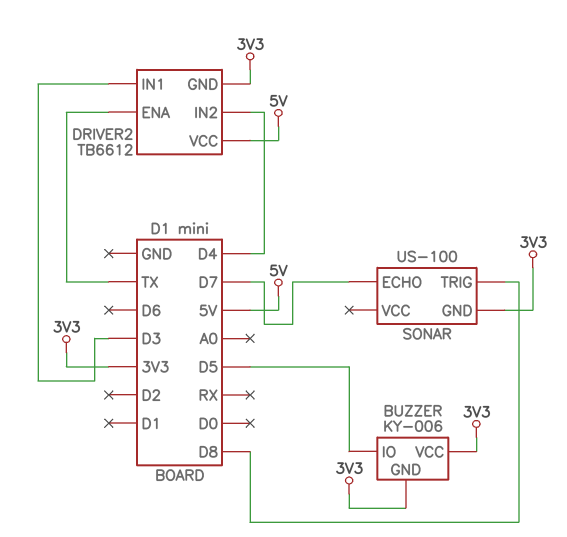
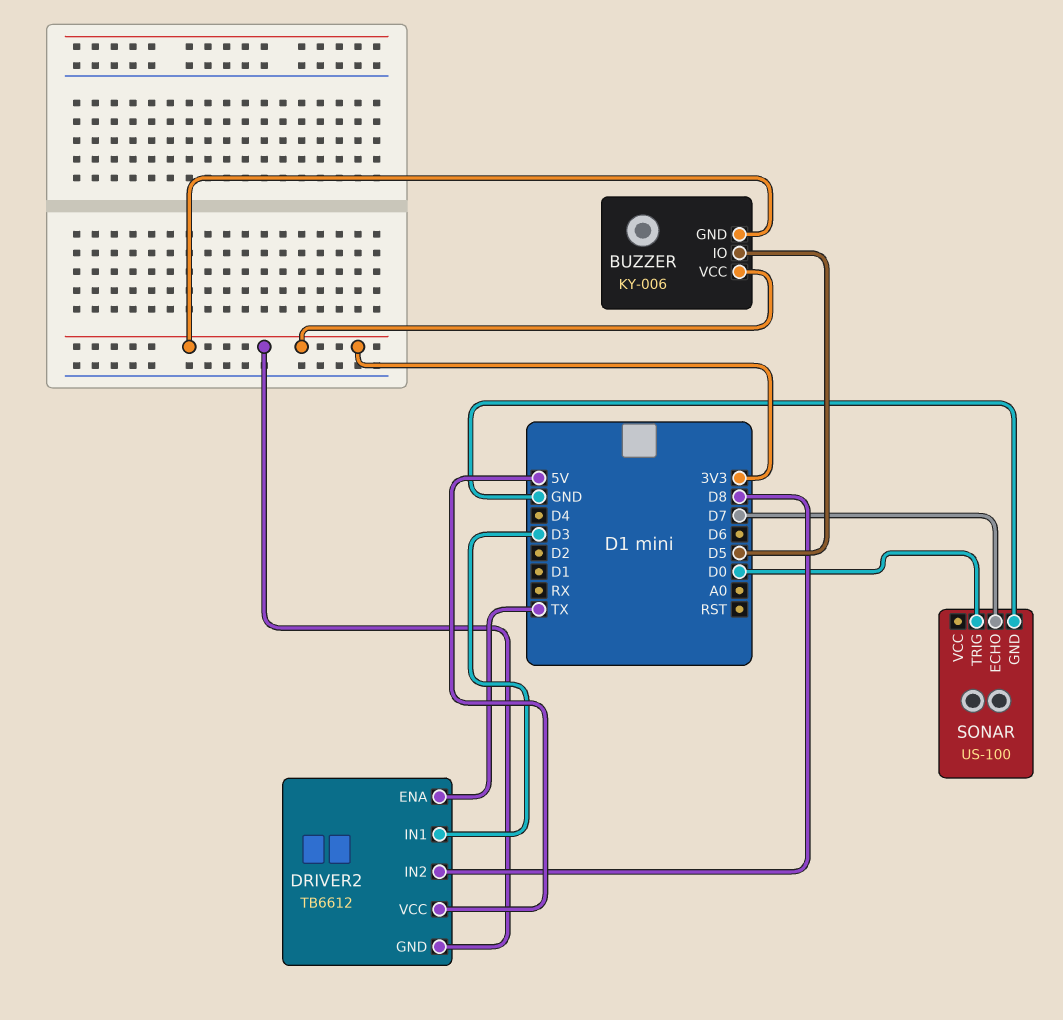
DRIVER2 pin IN2: D4 -> D8
SONAR pin GND: 3V3 -> GND
SONAR pin TRIG: D8 -> D0

